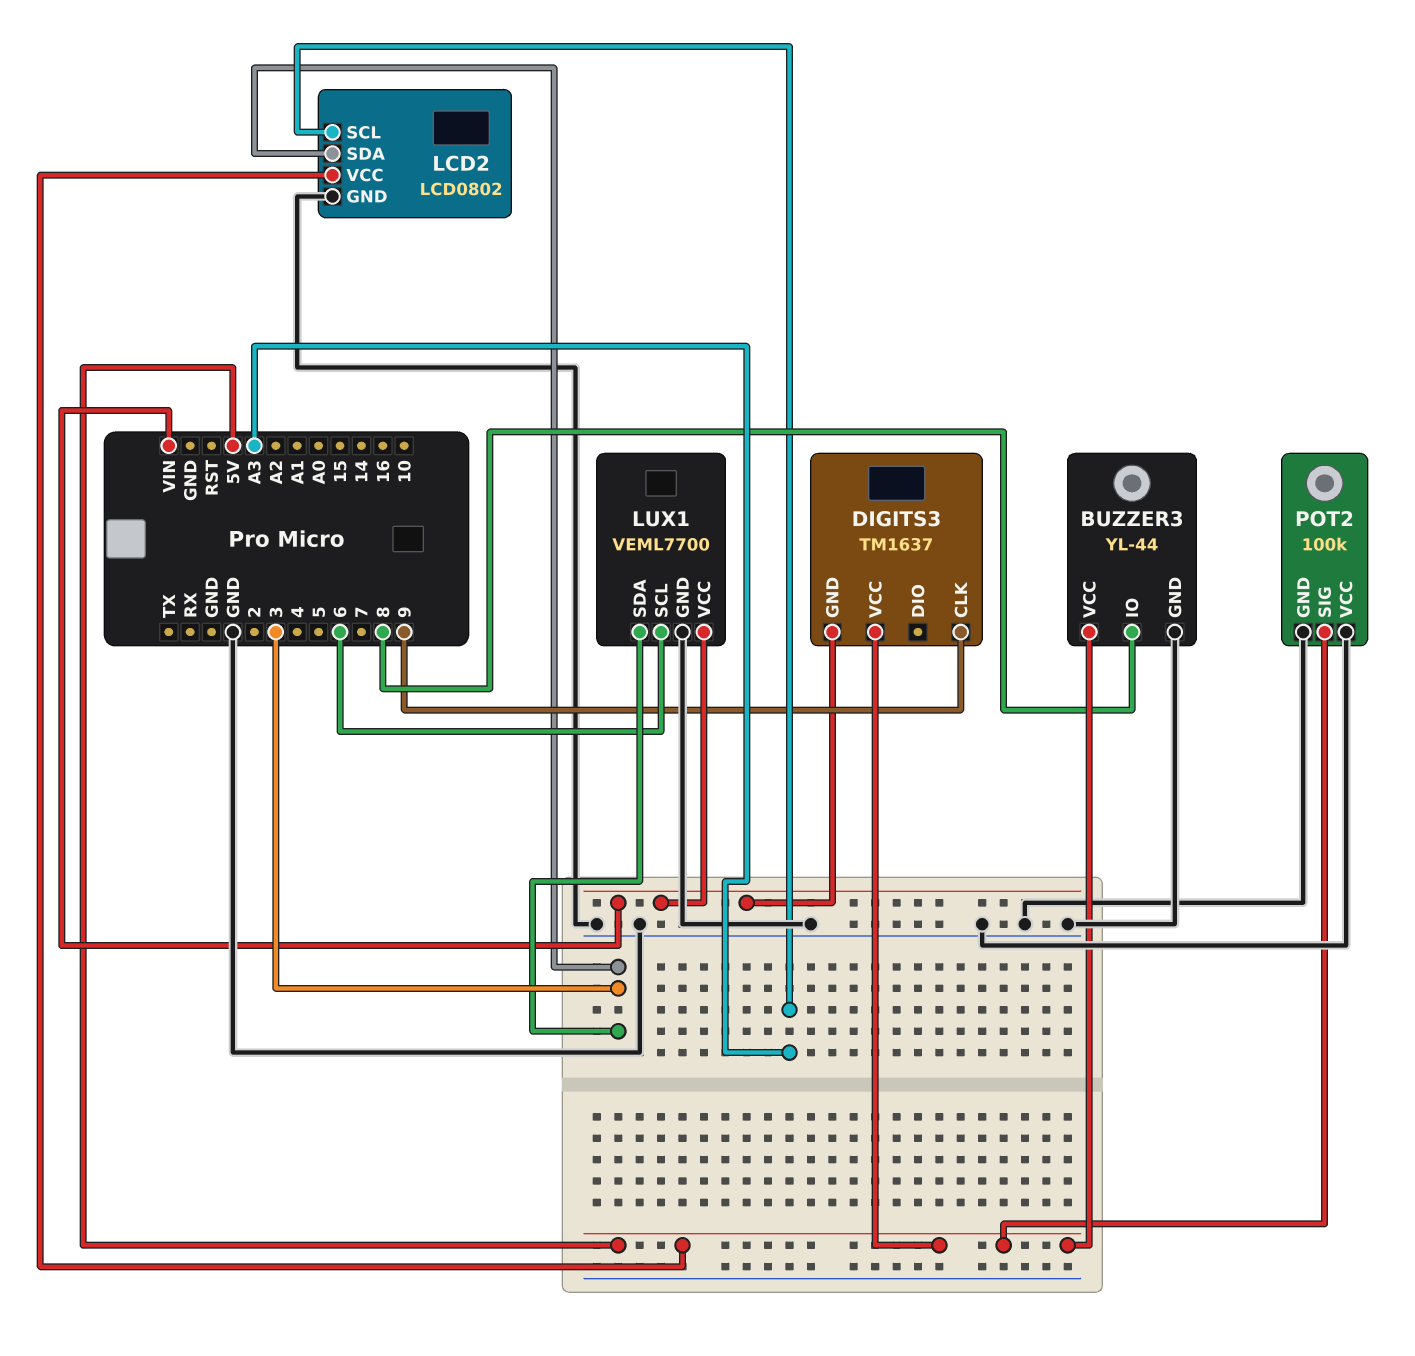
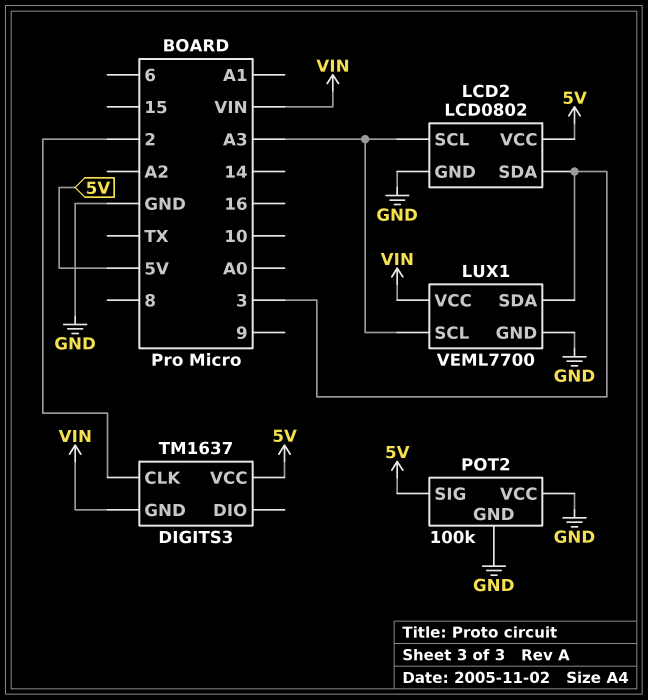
BUZZER3: YL-44 -> none
BUZZER3 pin GND: GND -> none
BUZZER3 pin IO: 8 -> none
BUZZER3 pin VCC: 5V -> none
DIGITS3 pin CLK: 9 -> 2
LUX1 pin SCL: 6 -> A3

